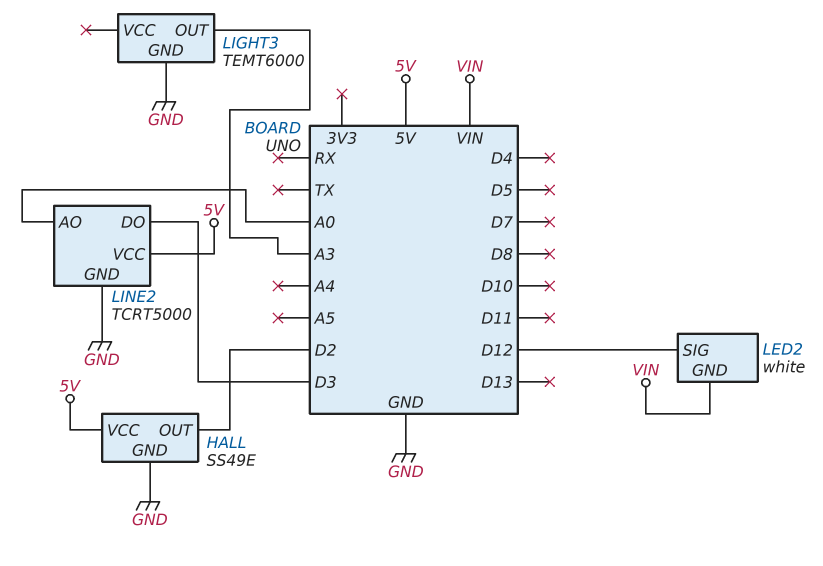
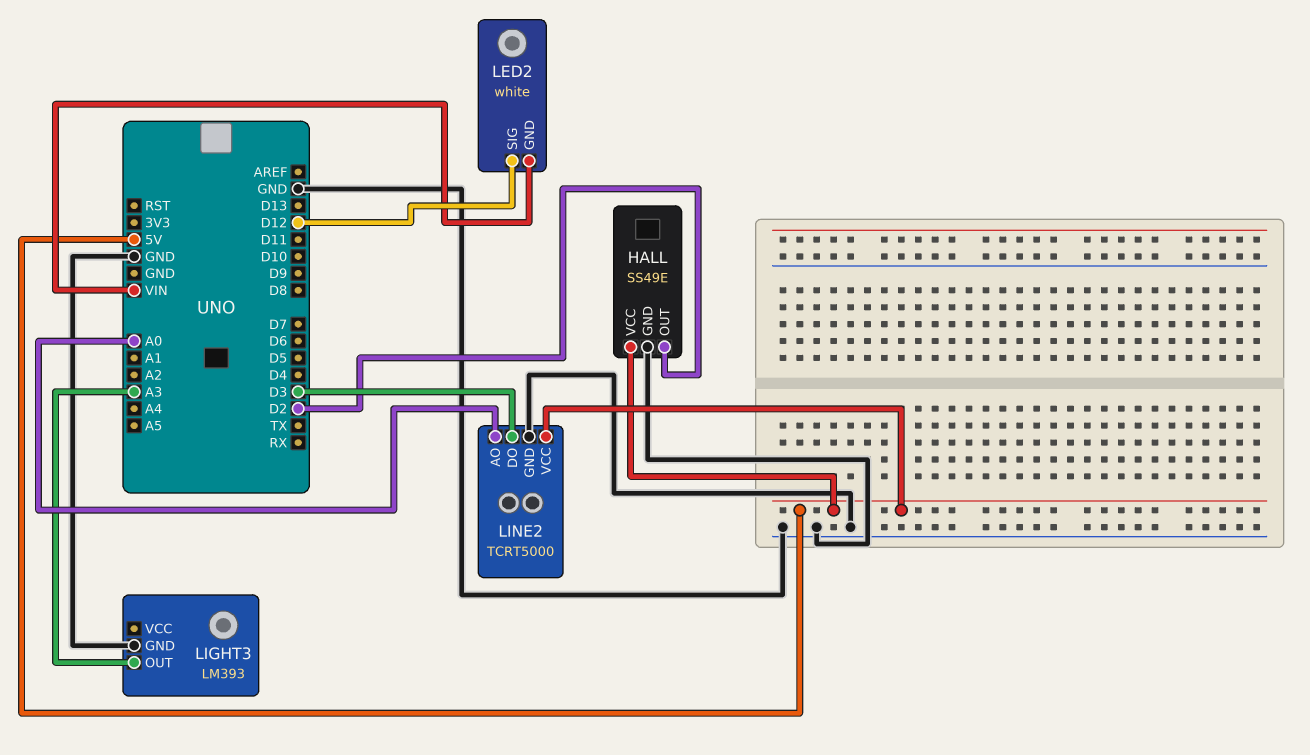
LIGHT3: TEMT6000 -> LM393

